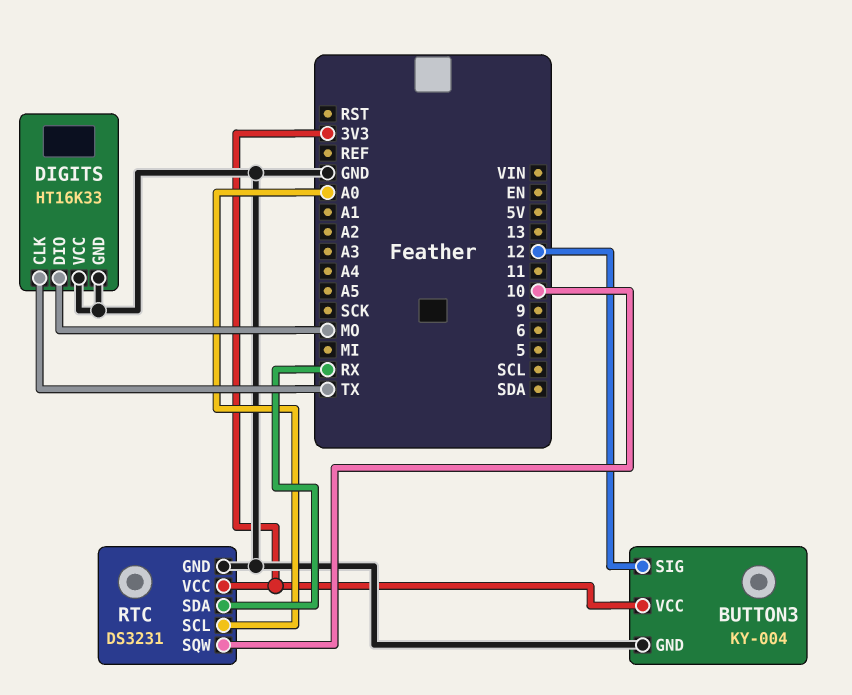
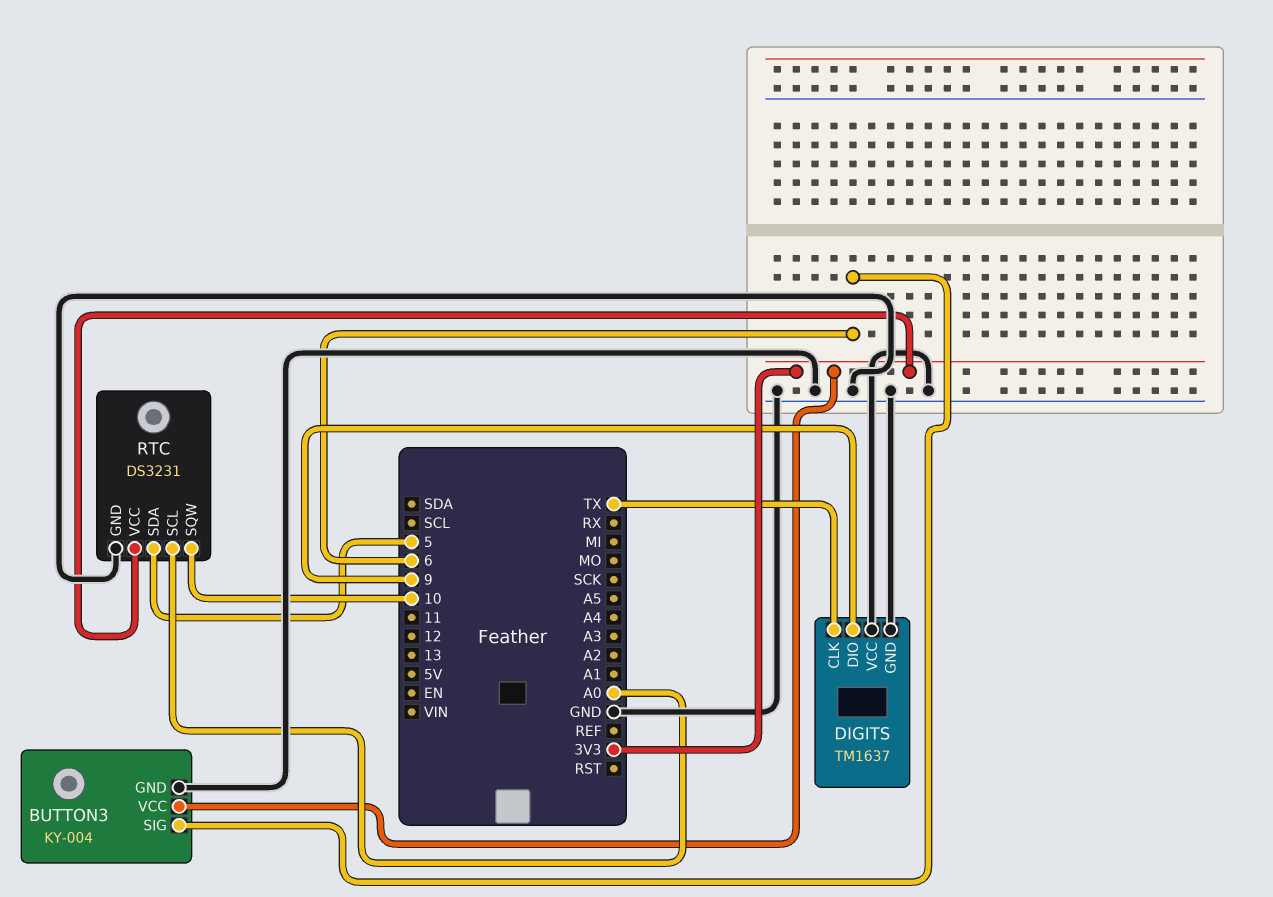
BUTTON3 pin SIG: 12 -> 6
DIGITS: HT16K33 -> TM1637
DIGITS pin DIO: MO -> 9
RTC pin SDA: RX -> 5

